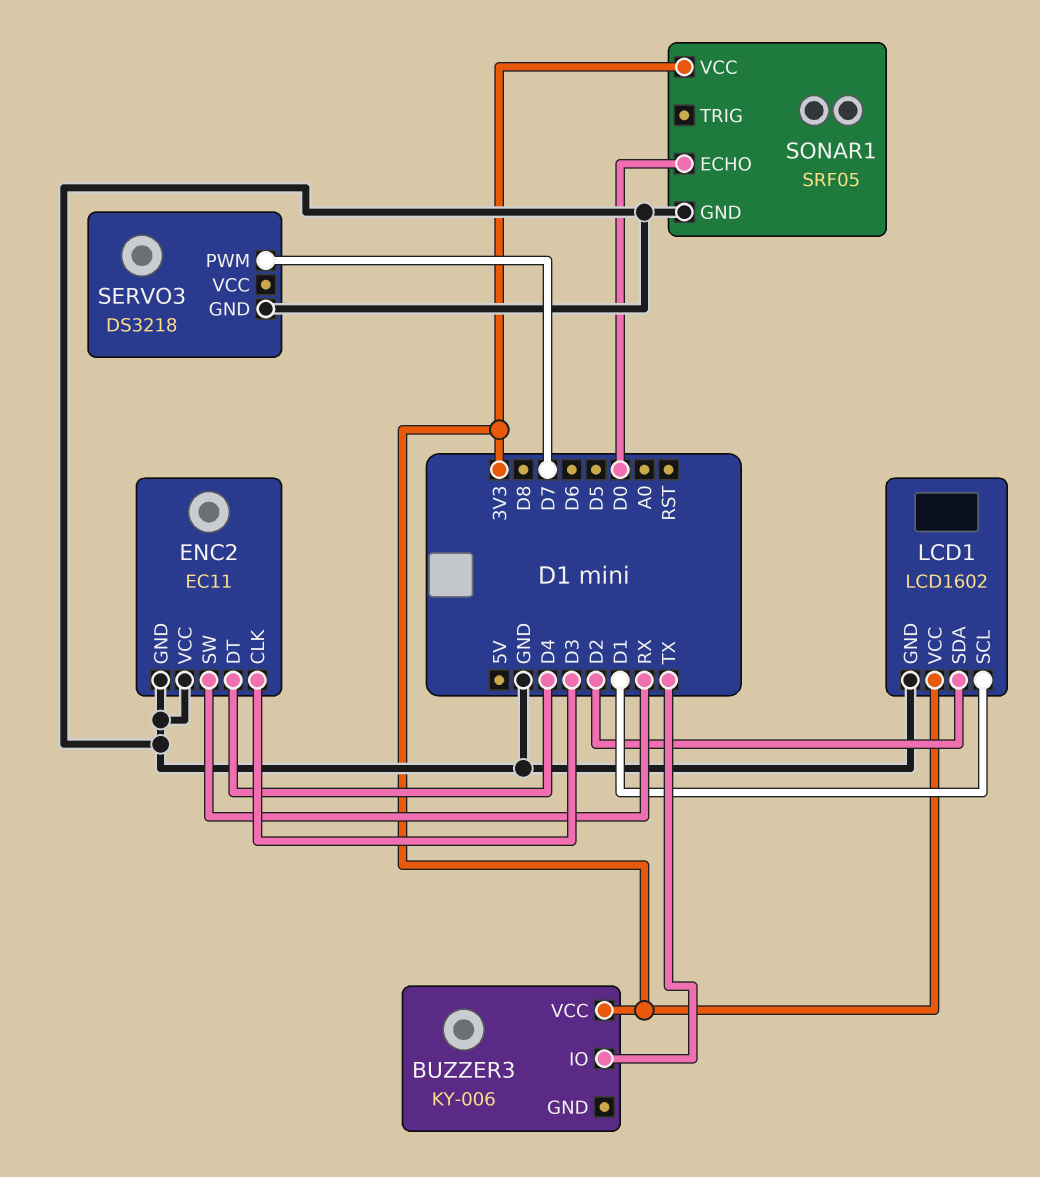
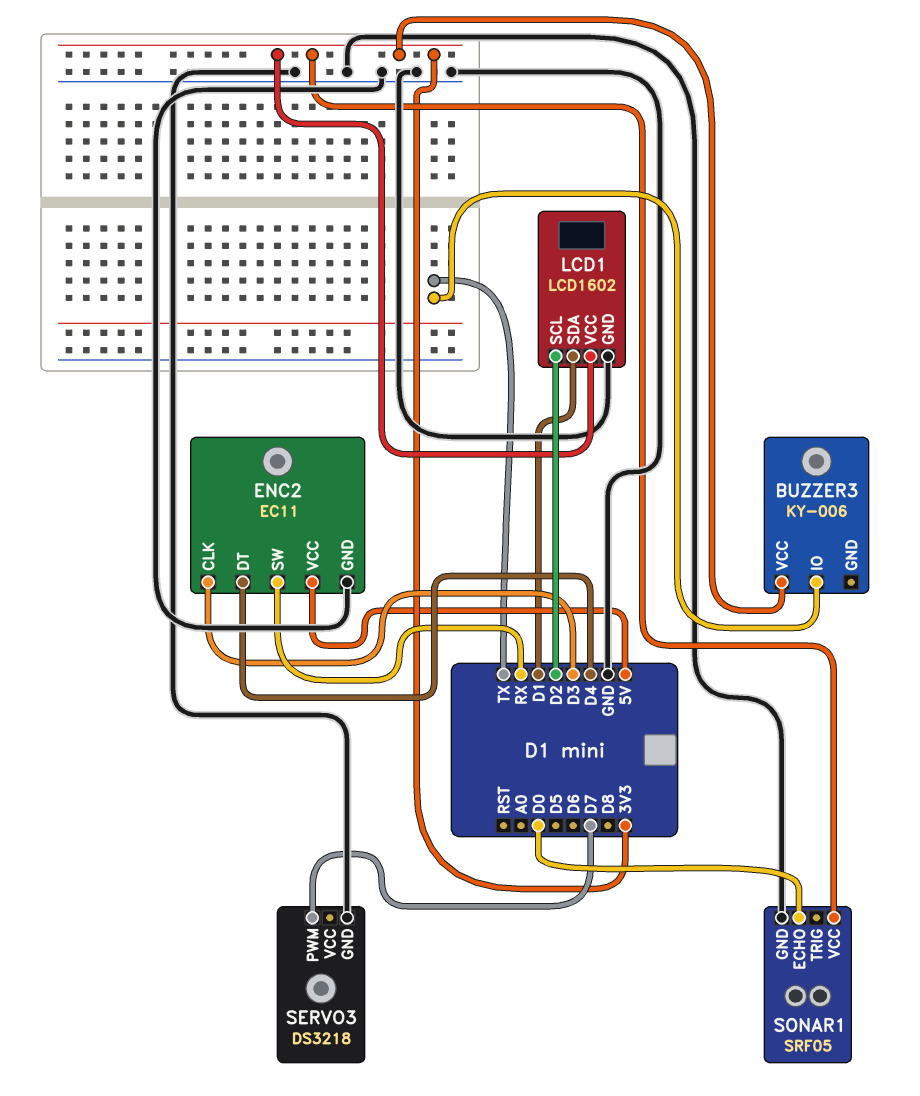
ENC2 pin VCC: GND -> 5V
LCD1 pin SCL: D1 -> D2
LCD1 pin SDA: D2 -> D1

